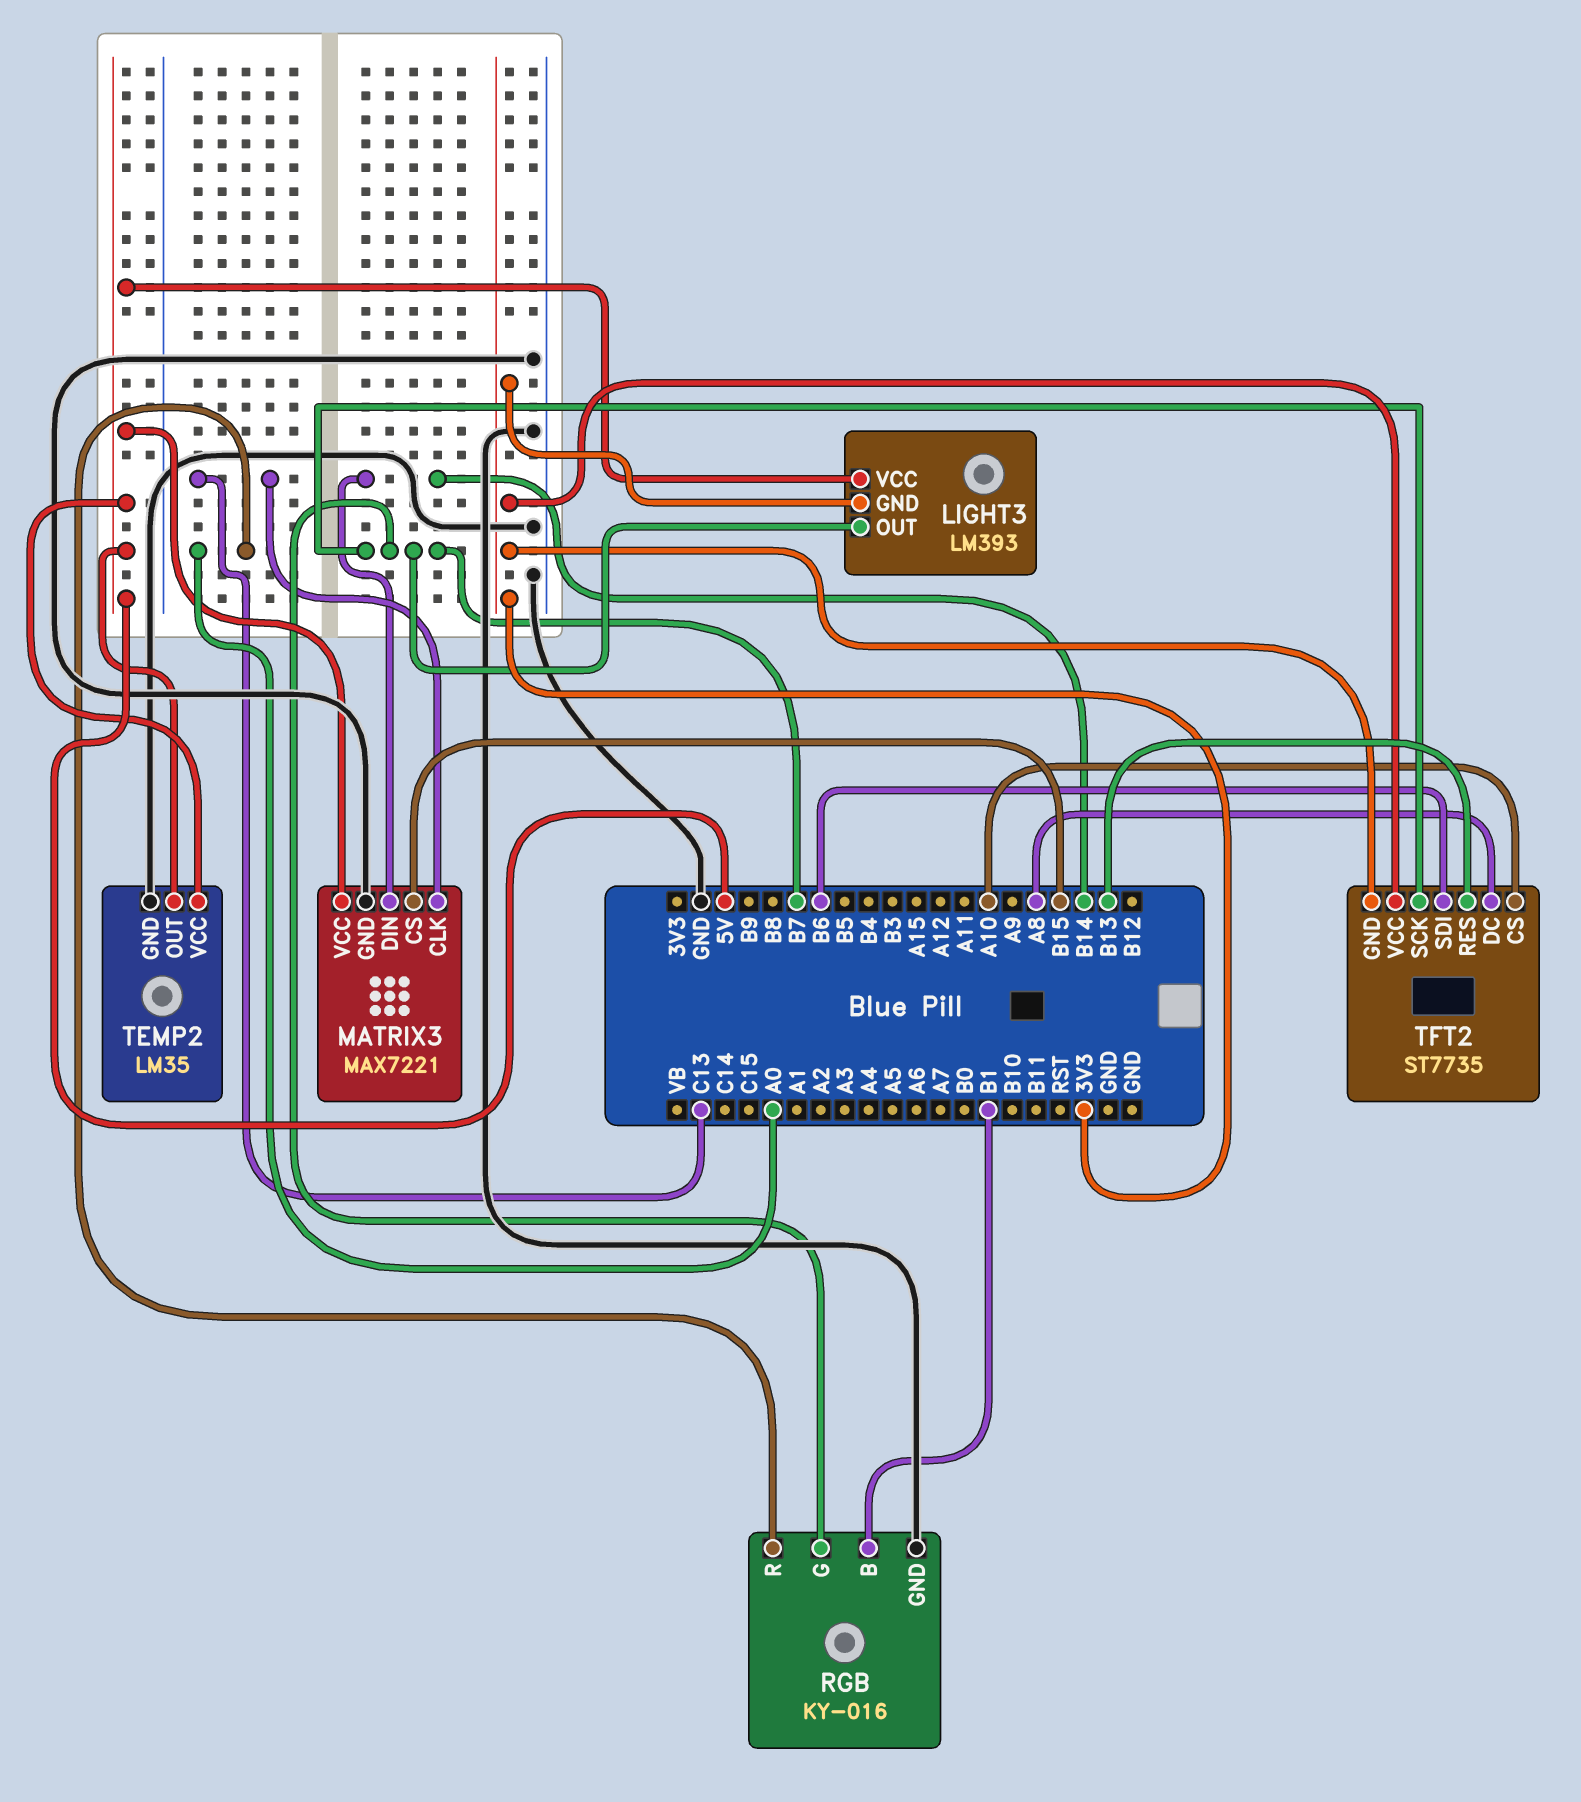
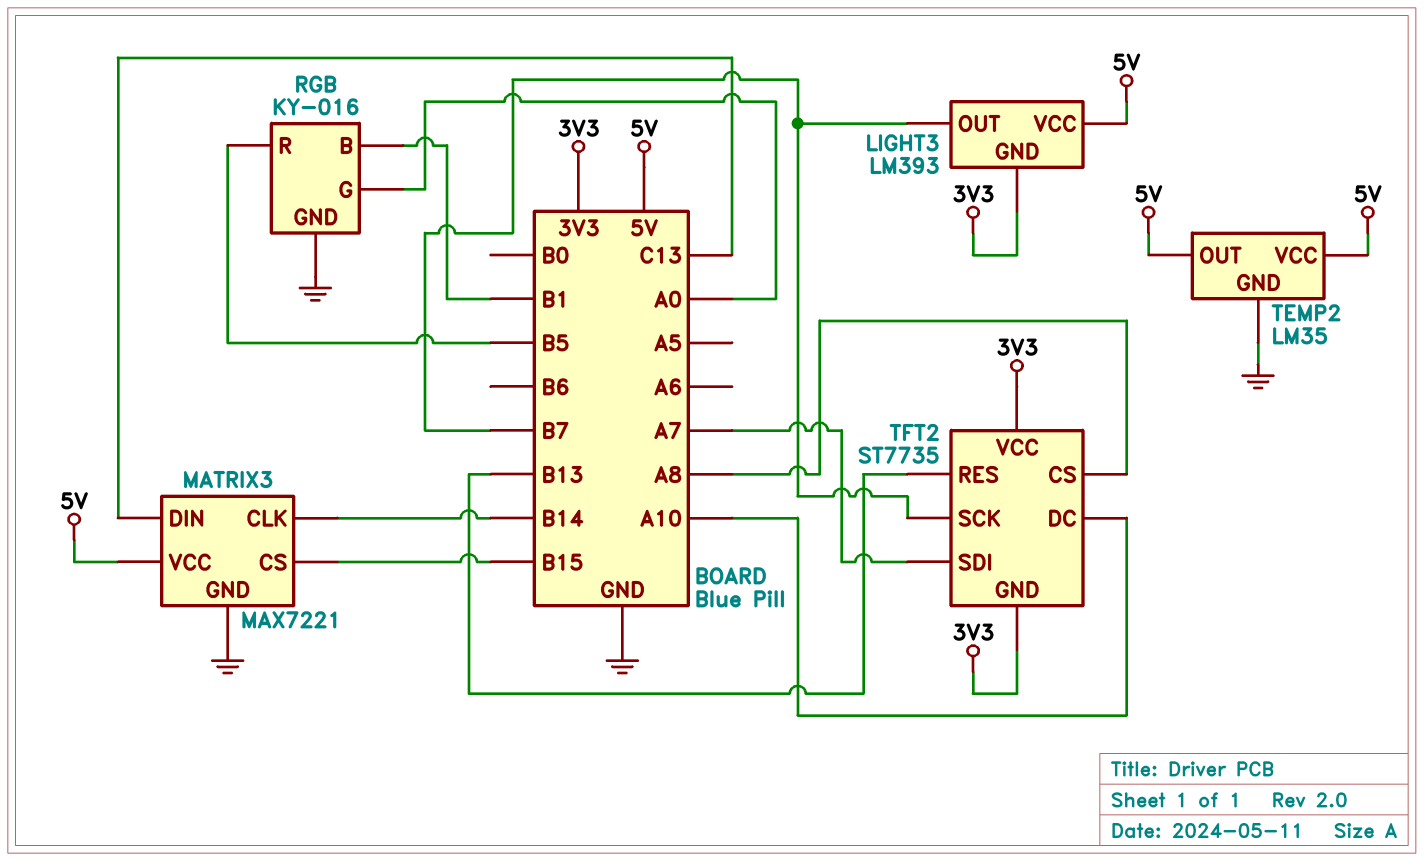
MATRIX3 pin CLK: C13 -> B14
MATRIX3 pin DIN: B14 -> C13
RGB pin G: B7 -> A0
RGB pin R: A0 -> B5
TFT2 pin CS: A10 -> A8
TFT2 pin DC: A8 -> A10
TFT2 pin SDI: B6 -> A7

